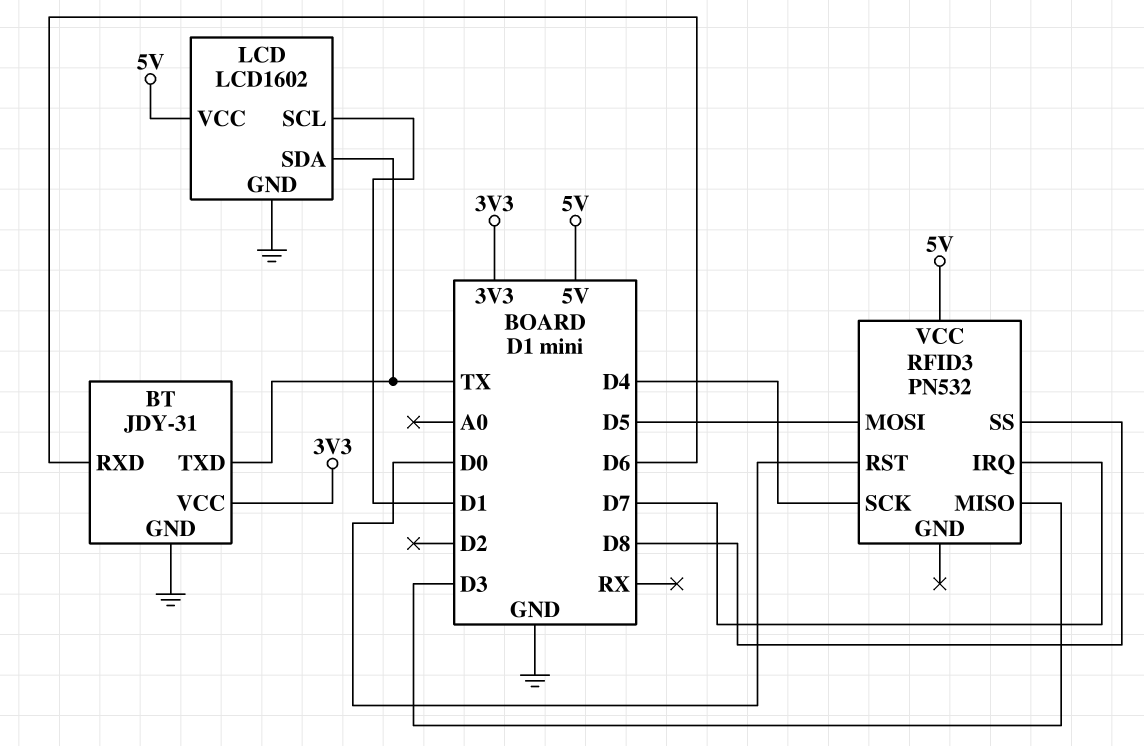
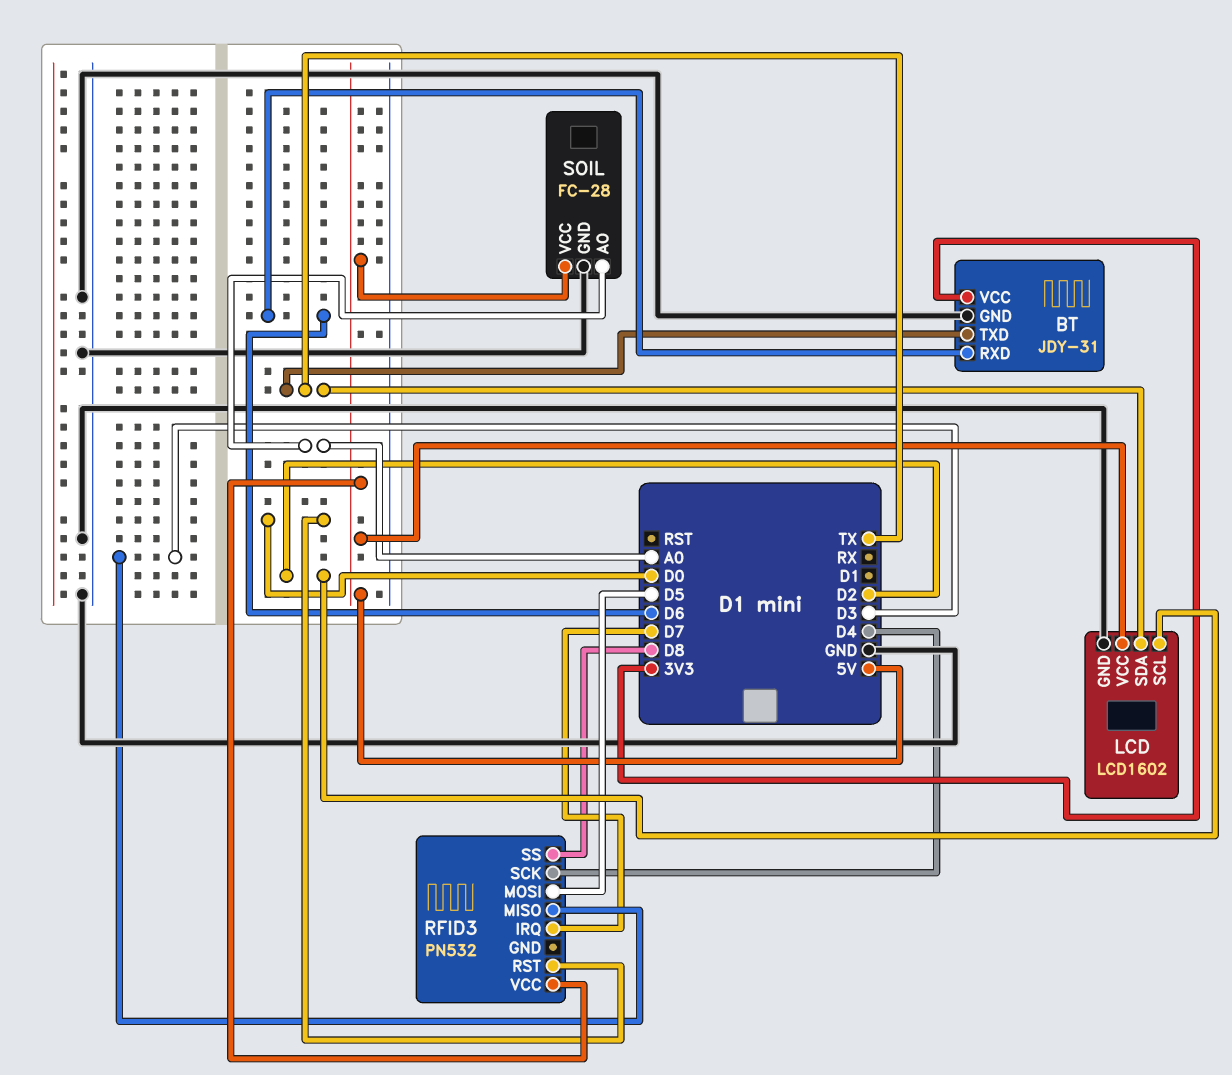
LCD pin SCL: D1 -> D2
SOIL: none -> FC-28
SOIL pin AO: none -> A0
SOIL pin GND: none -> GND
SOIL pin VCC: none -> 5V

